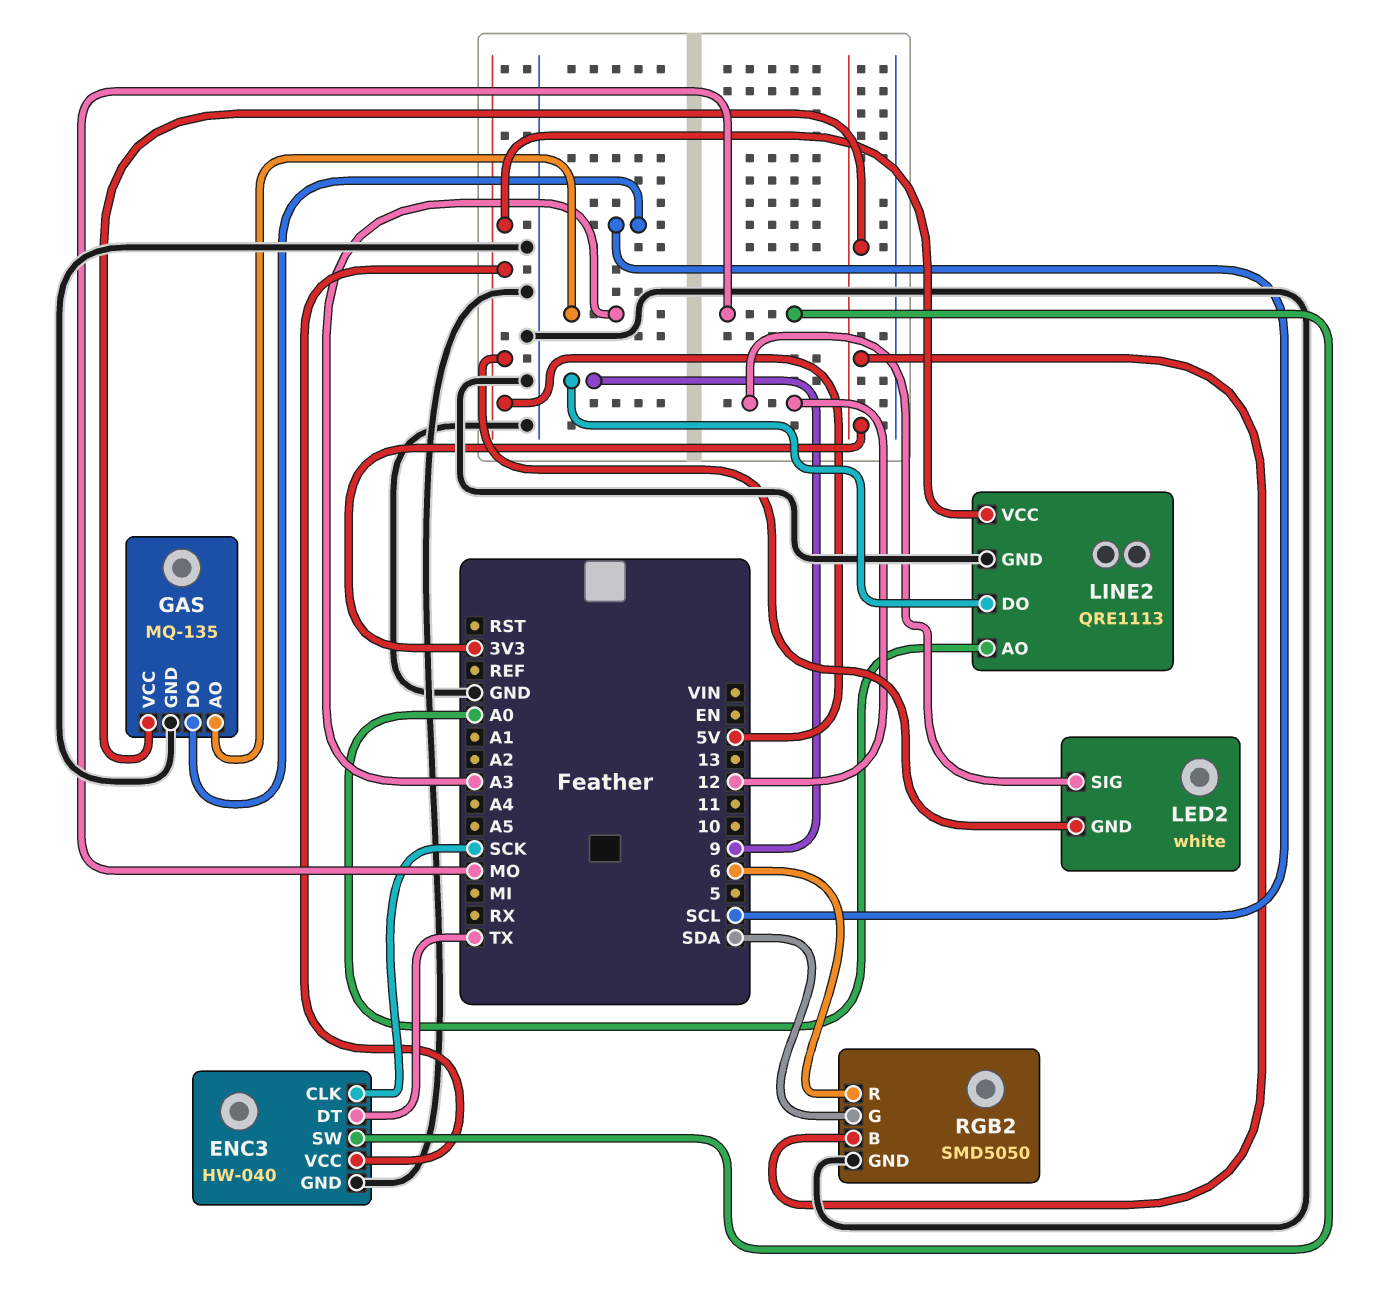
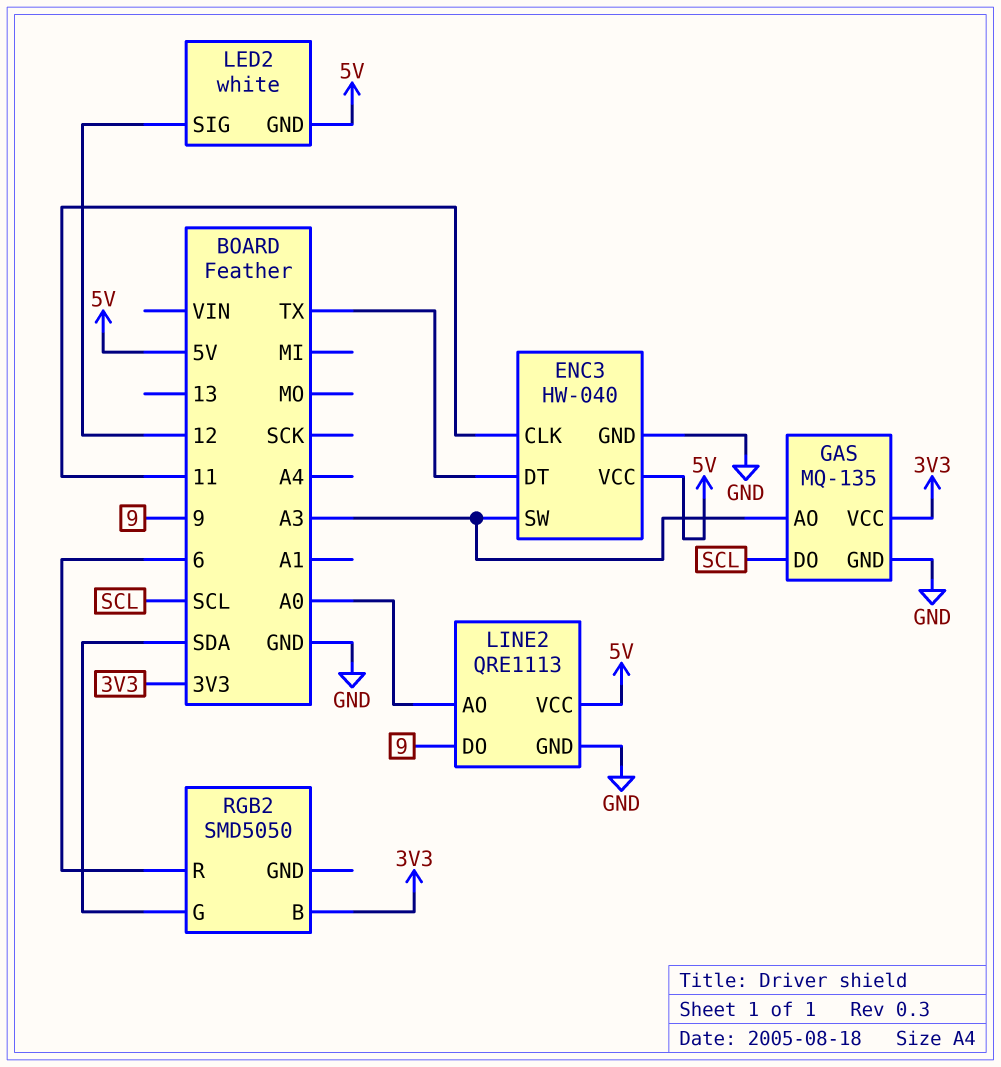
ENC3 pin CLK: SCK -> 11
ENC3 pin SW: MO -> A3
RGB2 pin GND: GND -> none

